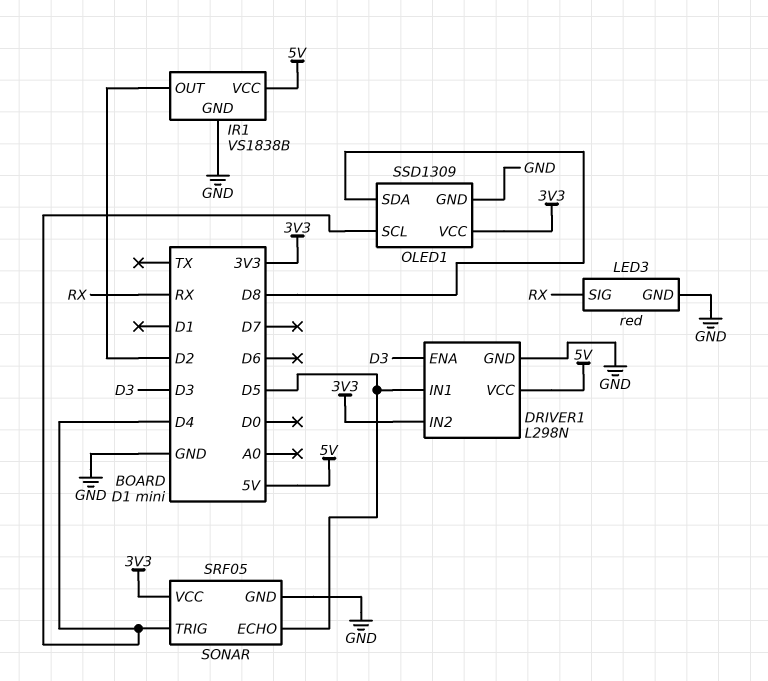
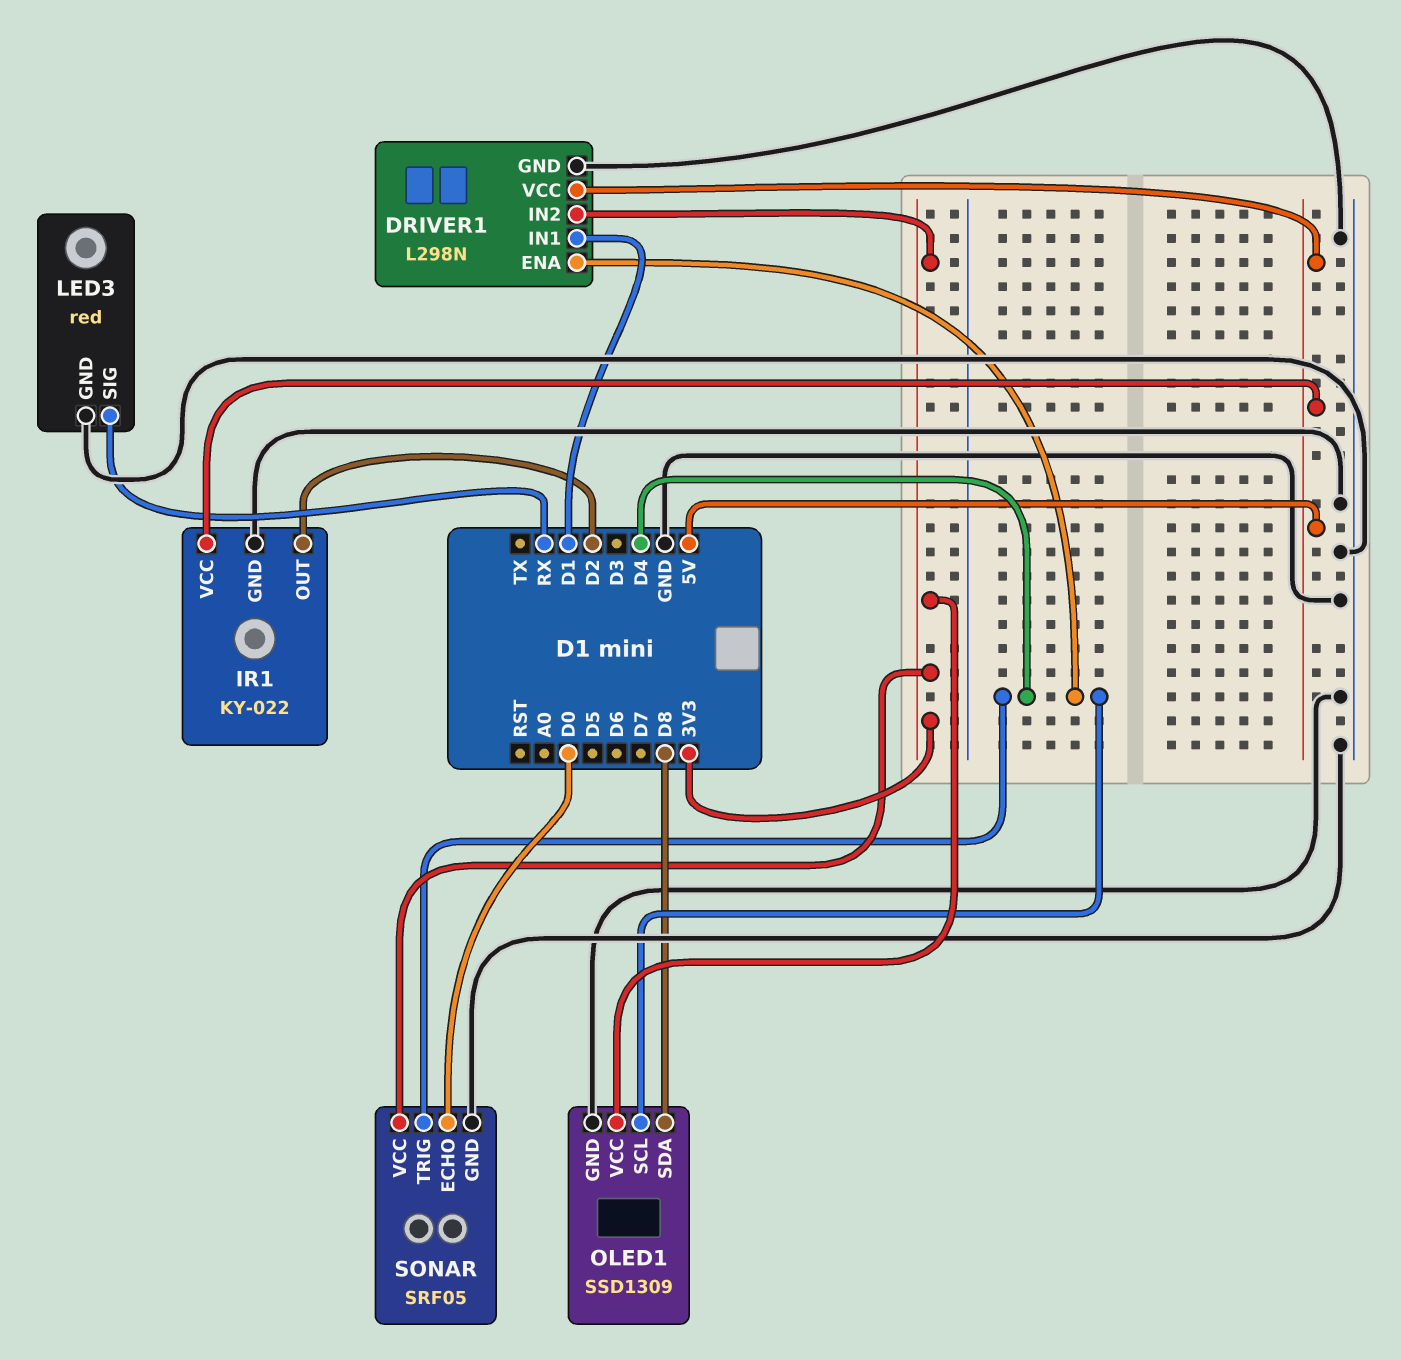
DRIVER1 pin ENA: D3 -> D4
DRIVER1 pin IN1: D5 -> D1
IR1: VS1838B -> KY-022
SONAR pin ECHO: D5 -> D0

